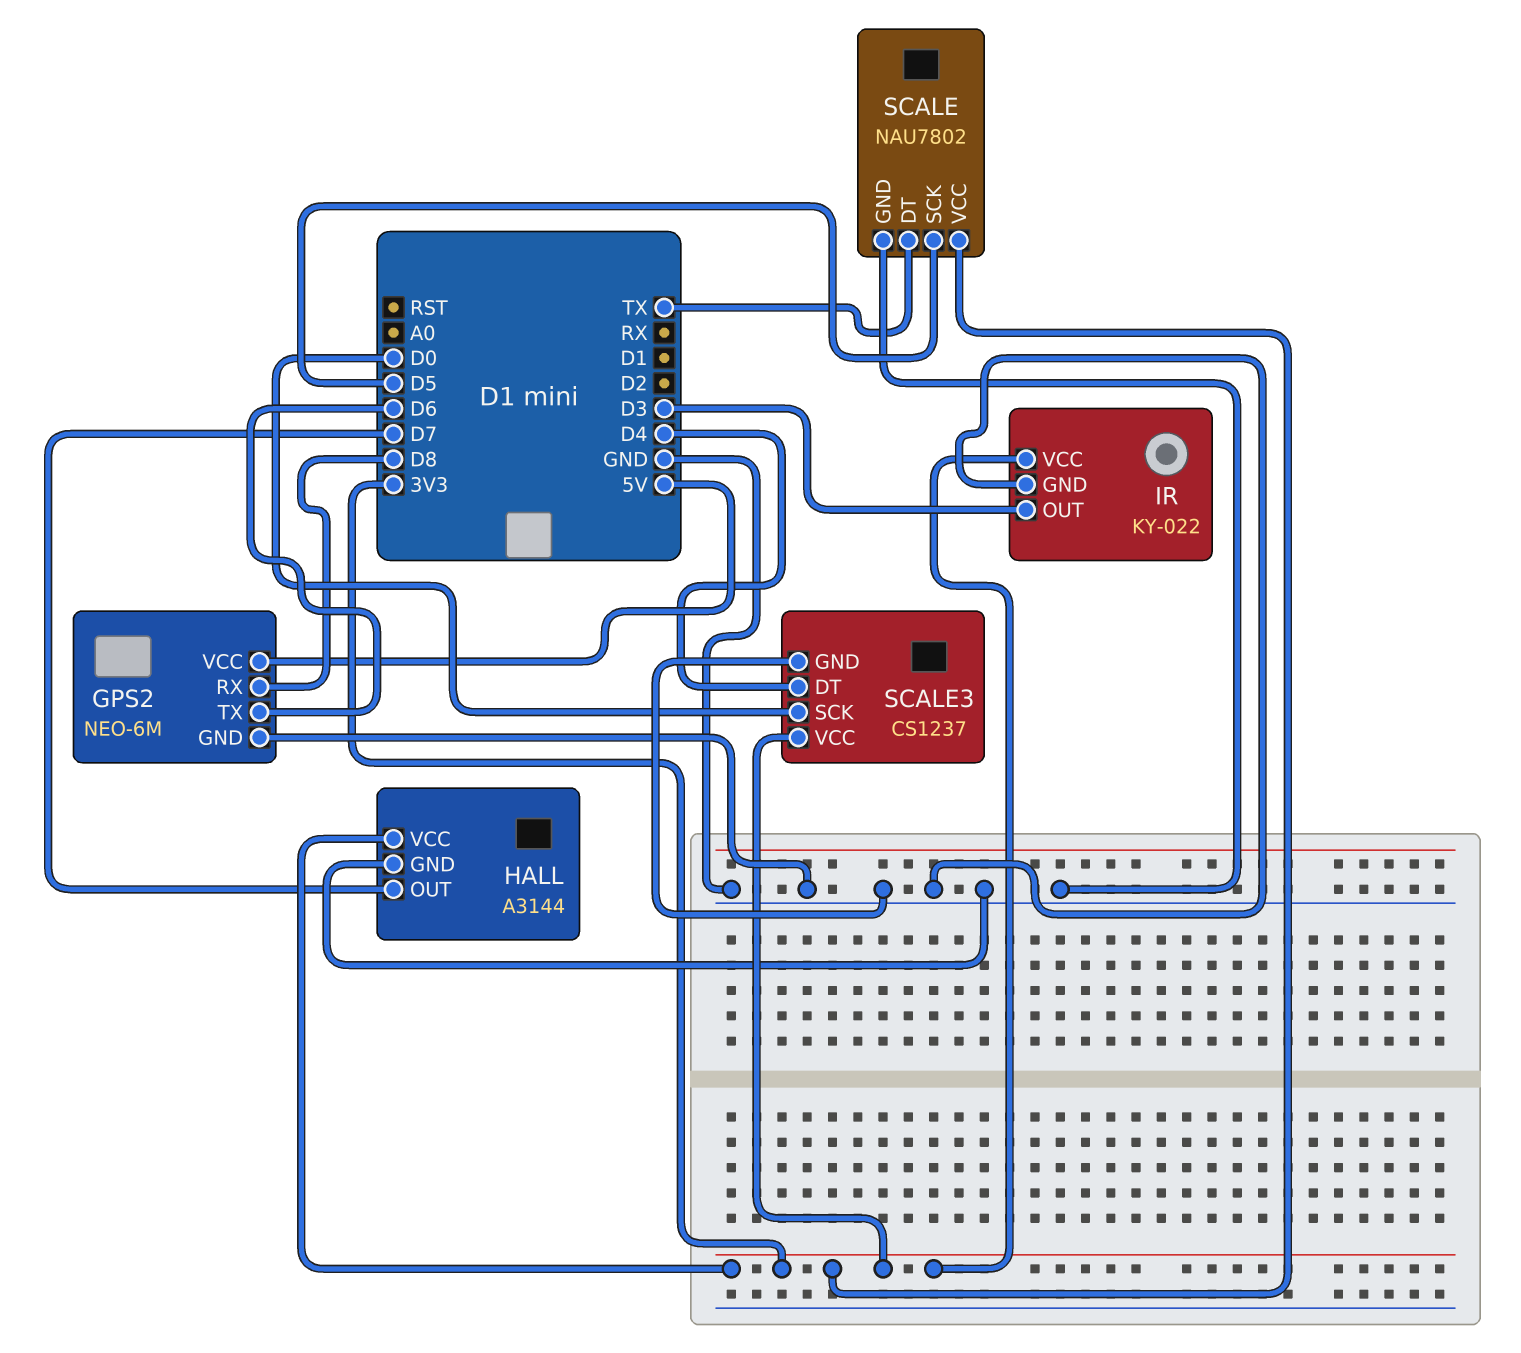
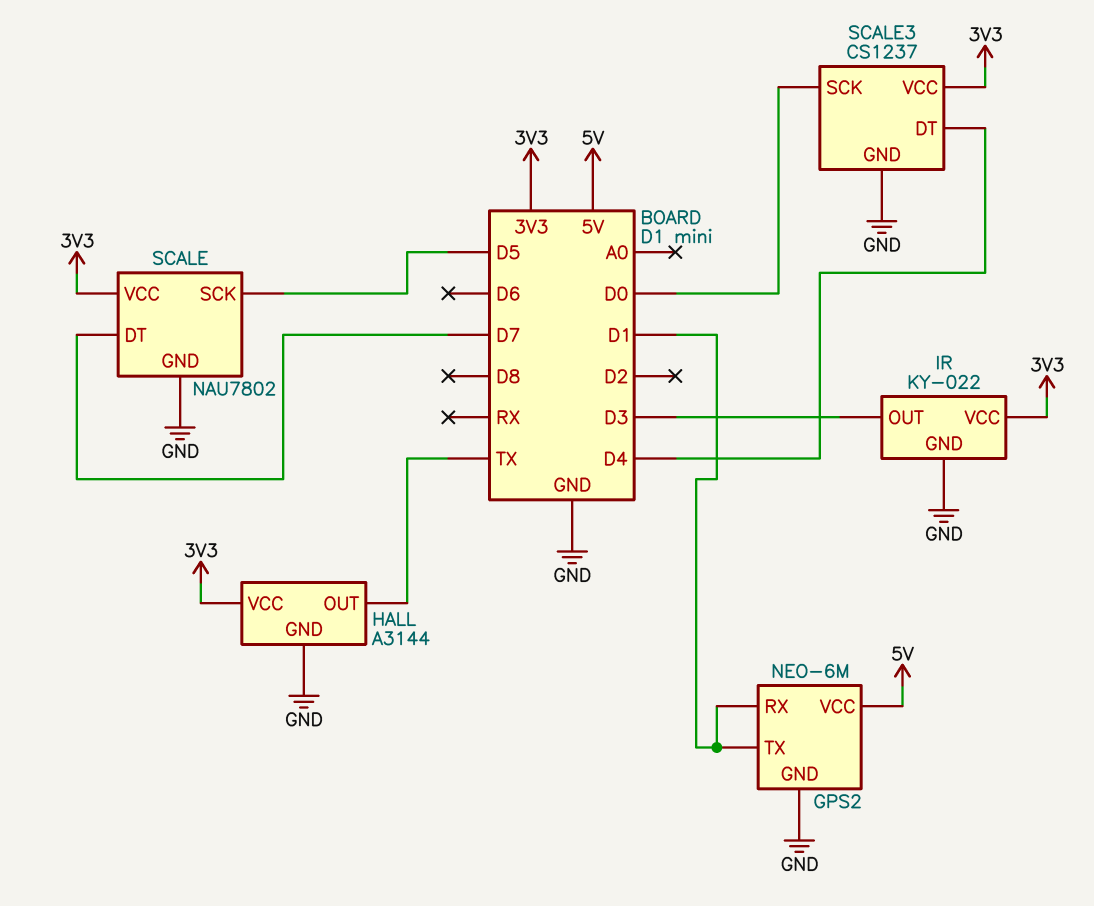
GPS2 pin RX: D8 -> D1
GPS2 pin TX: D6 -> D1
HALL pin OUT: D7 -> TX
SCALE pin DT: TX -> D7

